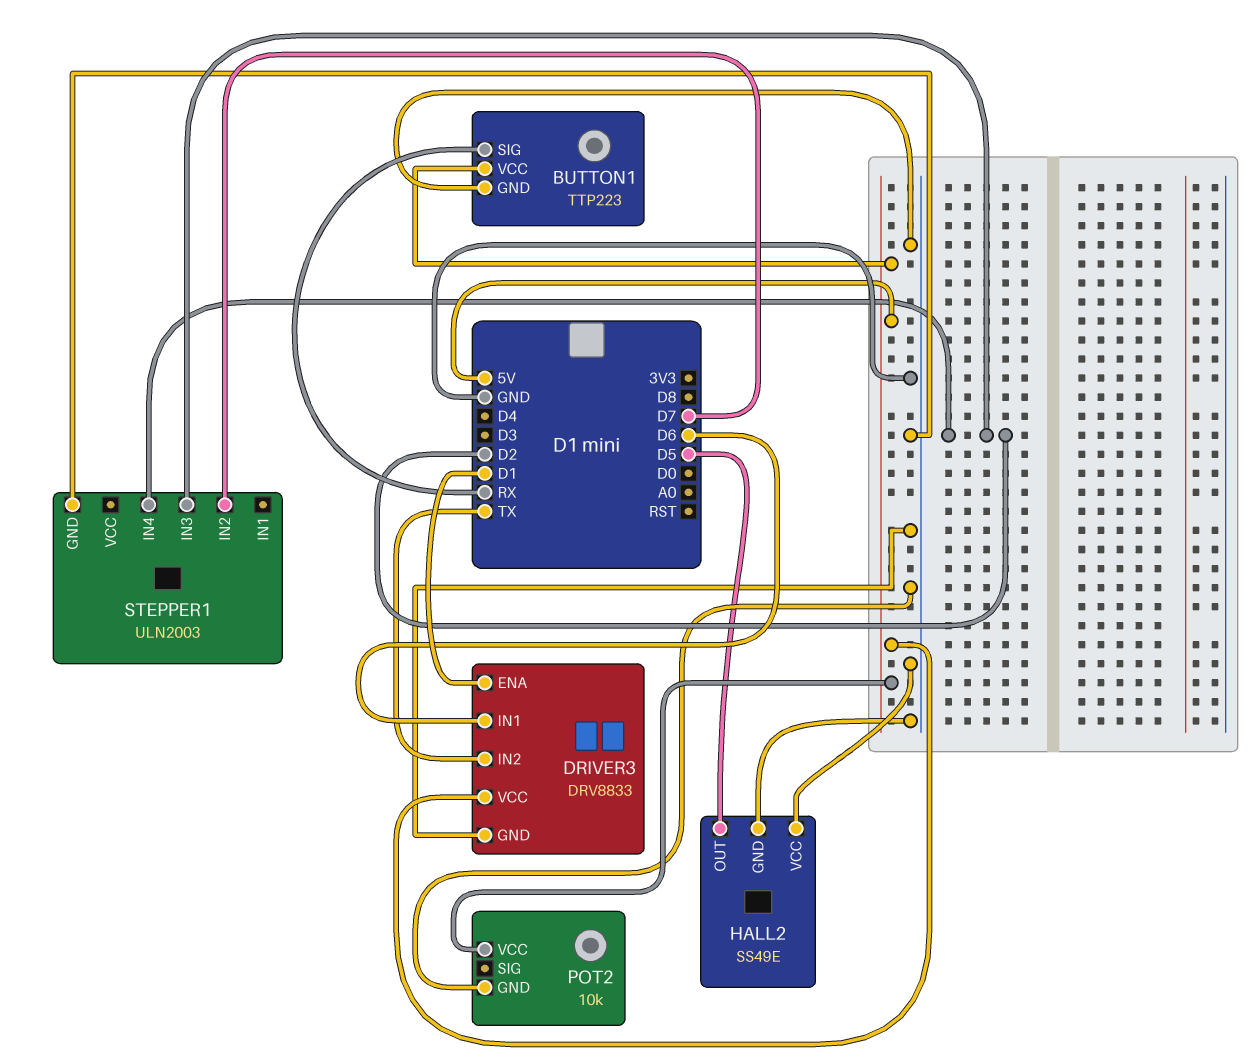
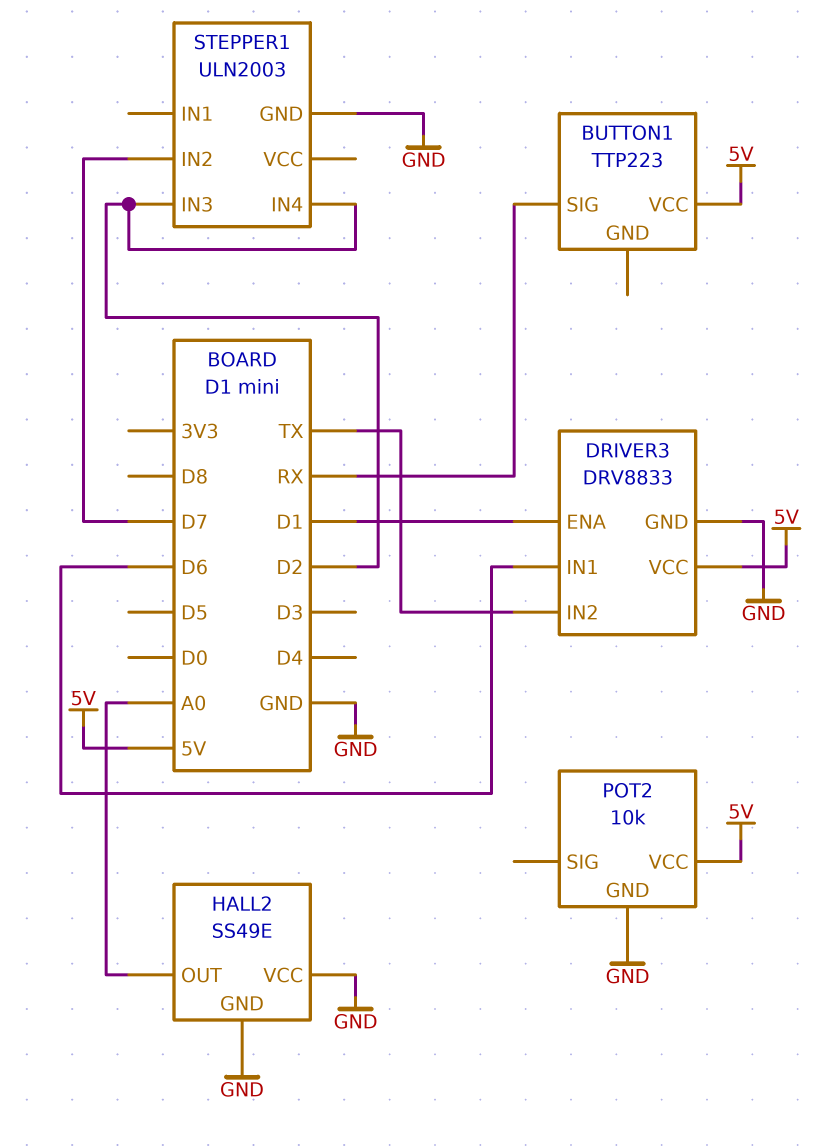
BUTTON1 pin GND: GND -> none
HALL2 pin OUT: D5 -> A0

